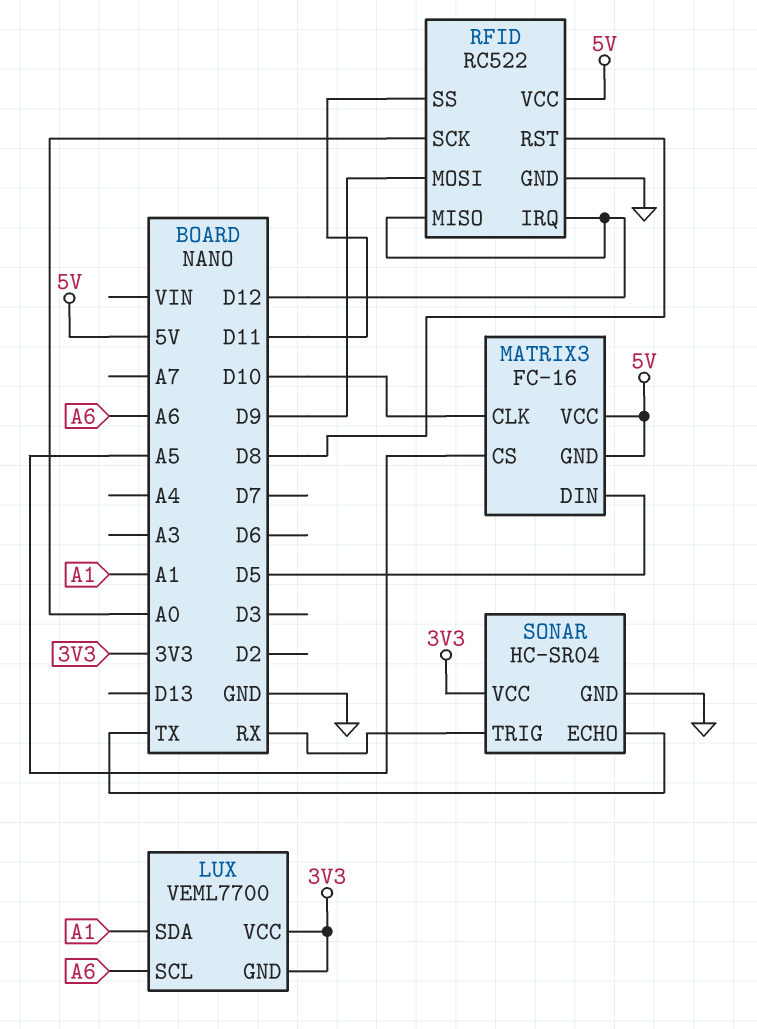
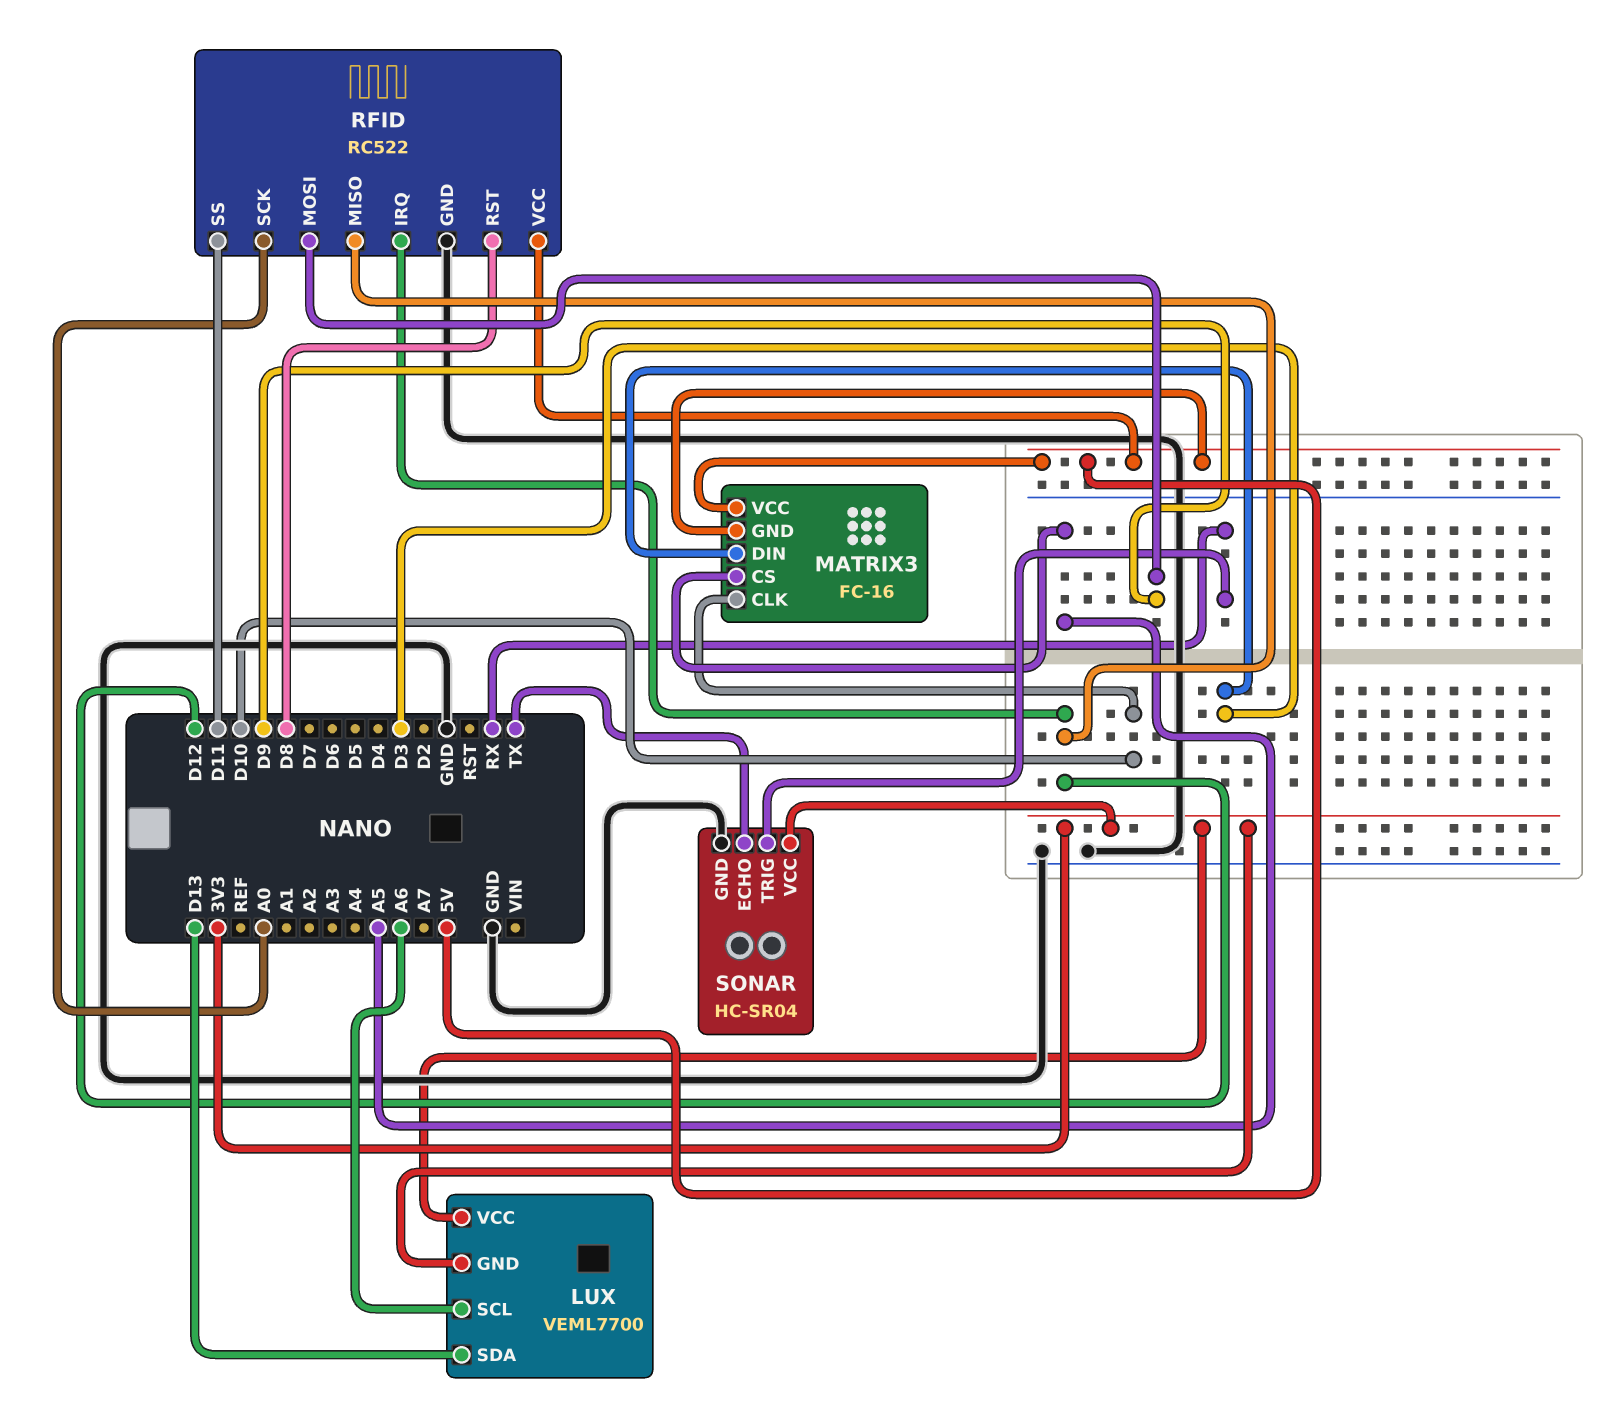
LUX pin SDA: A1 -> D13
MATRIX3 pin DIN: D5 -> D3

